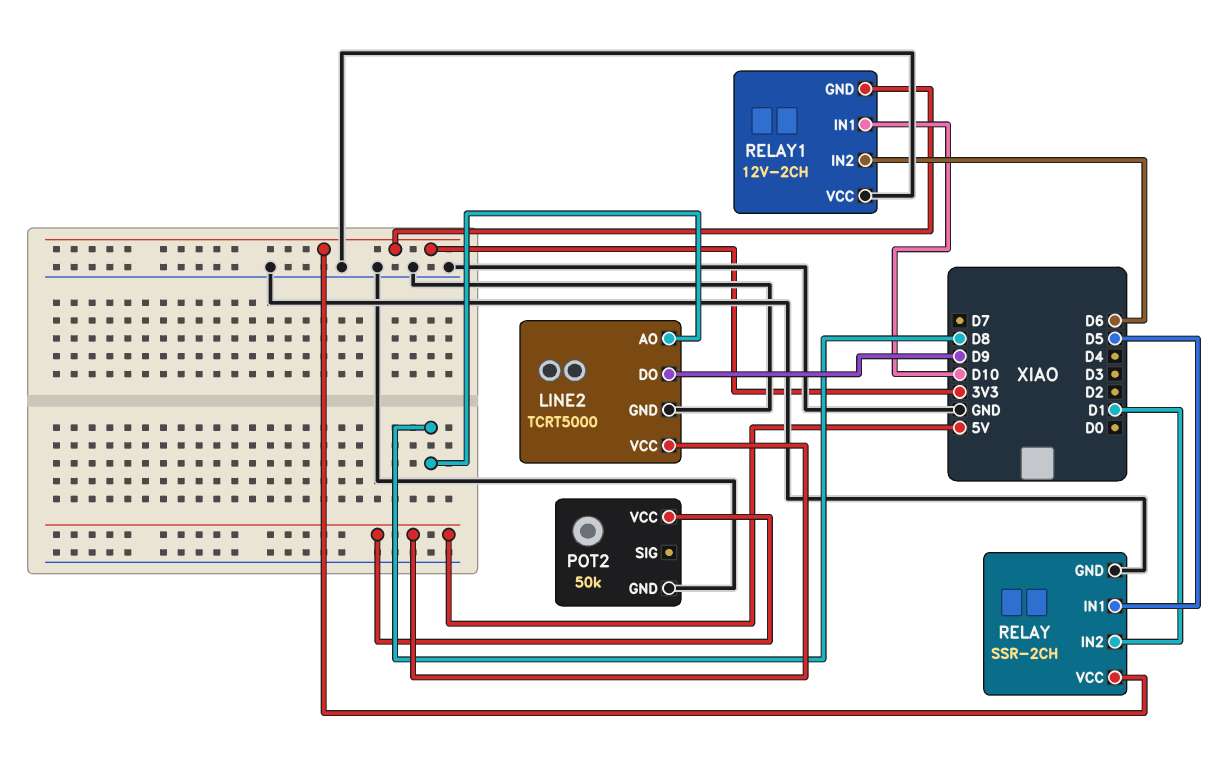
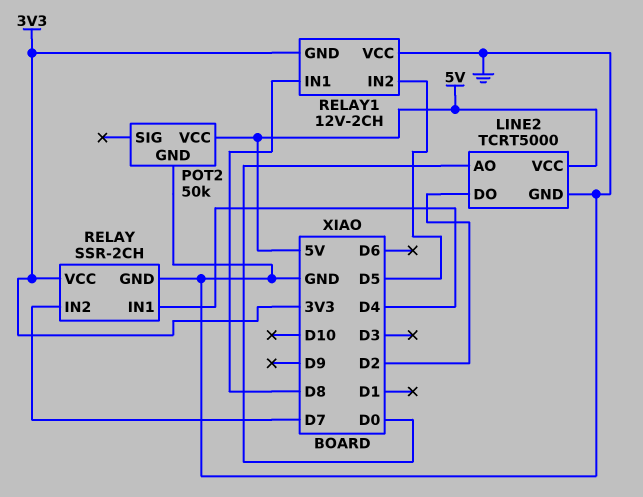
LINE2 pin AO: D8 -> D0
LINE2 pin DO: D9 -> D2
RELAY pin IN1: D5 -> D4
RELAY pin IN2: D1 -> D7
RELAY1 pin IN1: D10 -> D8
RELAY1 pin IN2: D6 -> D5

